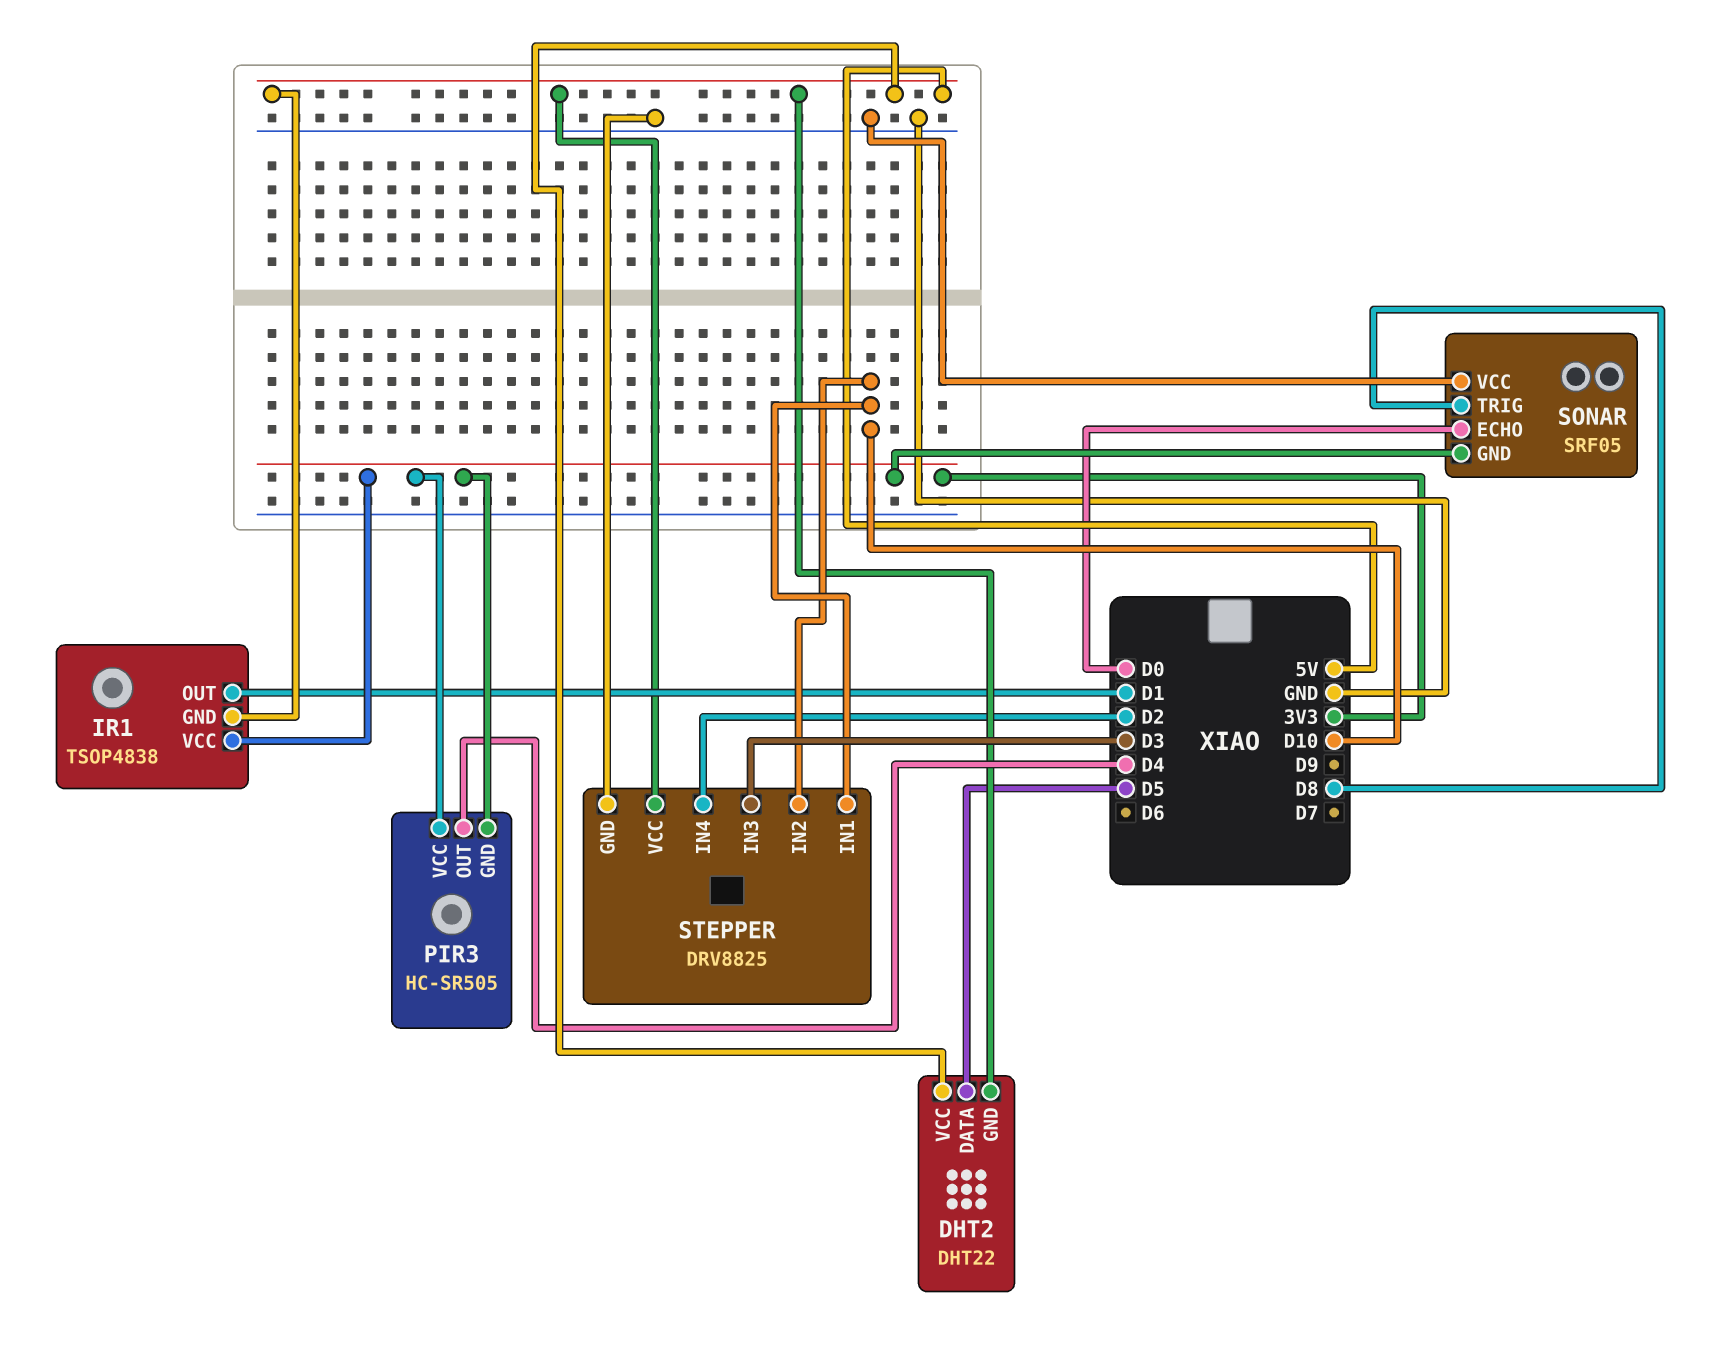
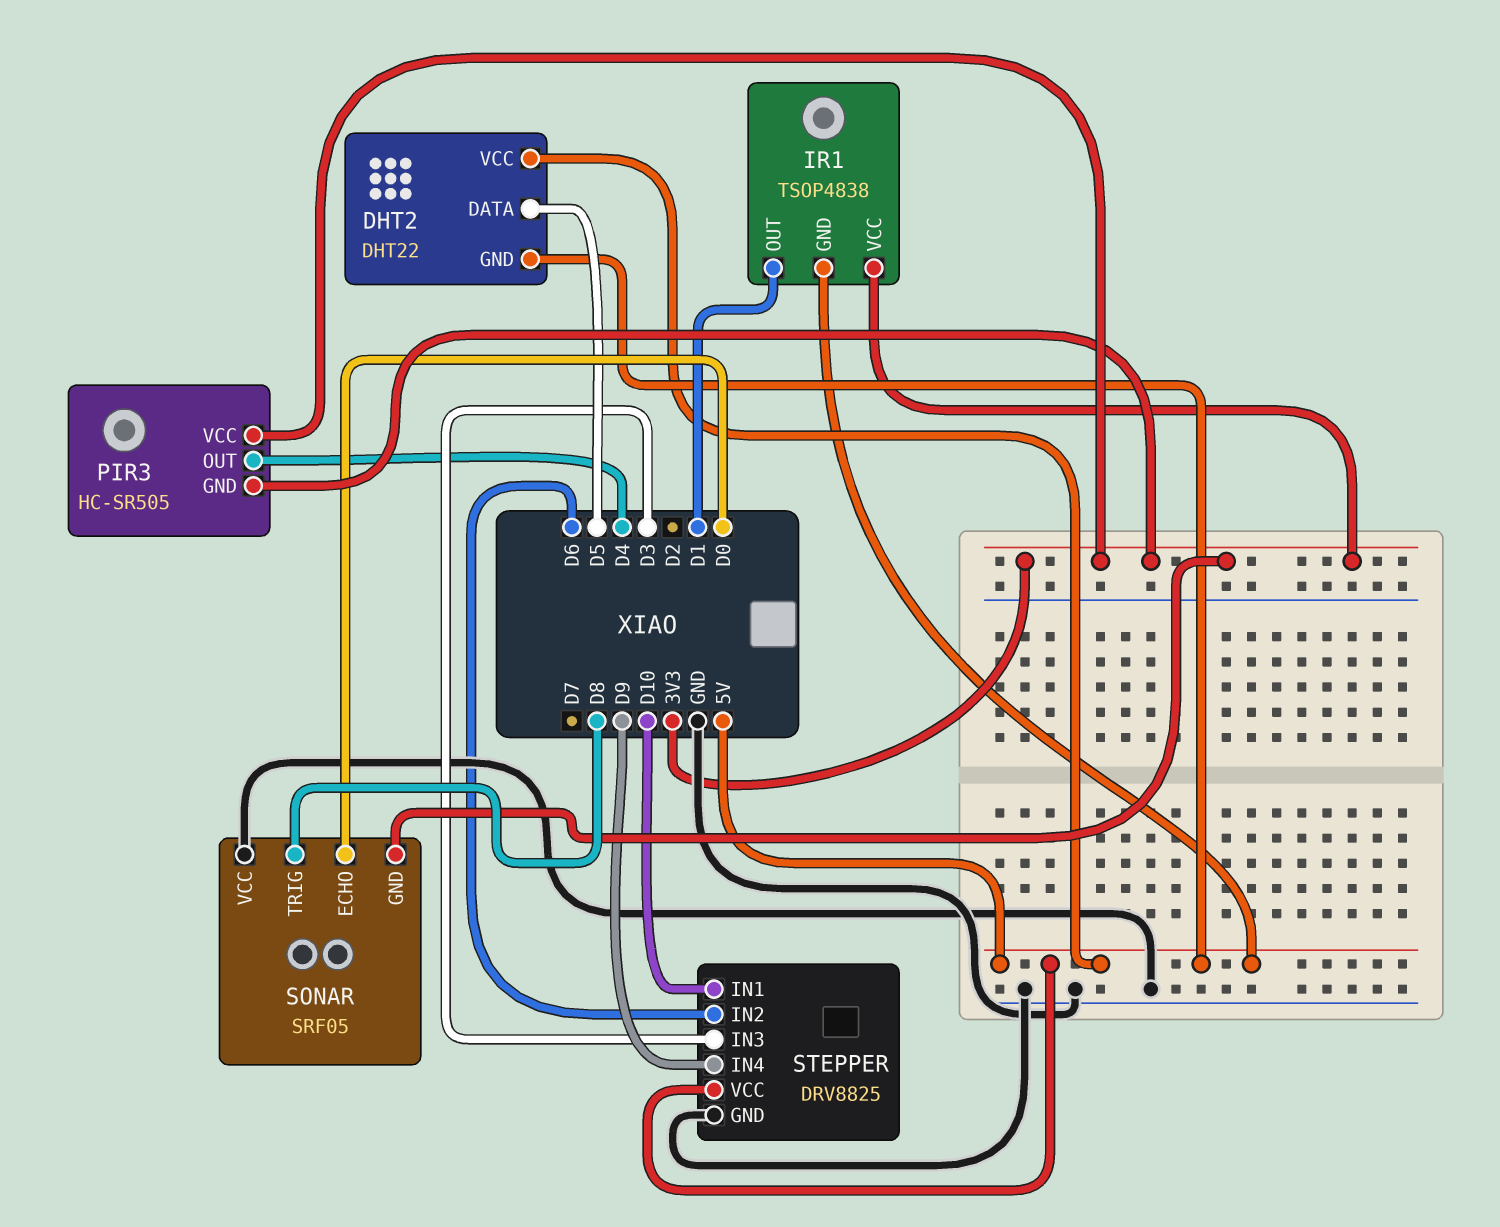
STEPPER pin IN2: D10 -> D6
STEPPER pin IN4: D2 -> D9

